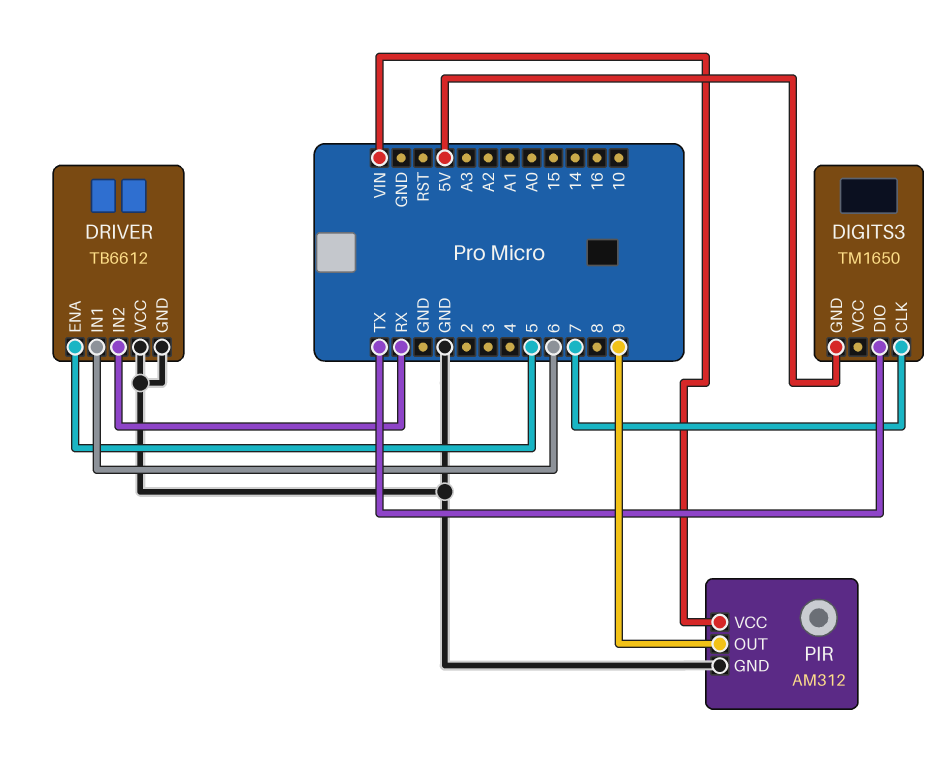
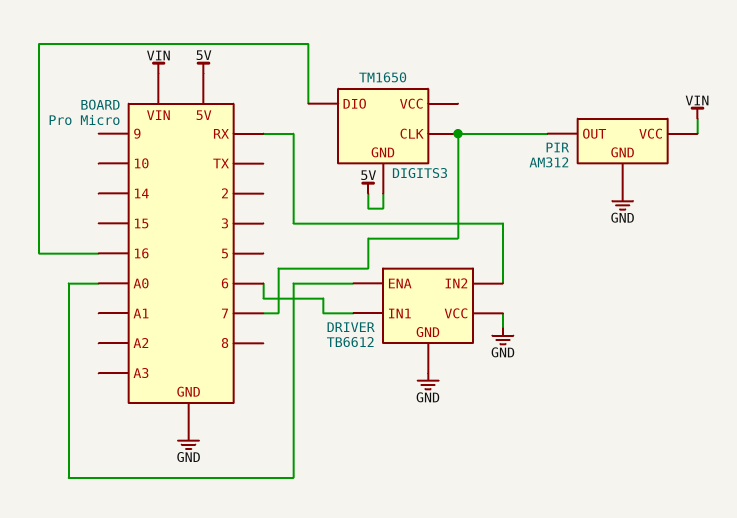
DIGITS3 pin DIO: TX -> 16
DRIVER pin ENA: 5 -> A0
PIR pin OUT: 9 -> 7

